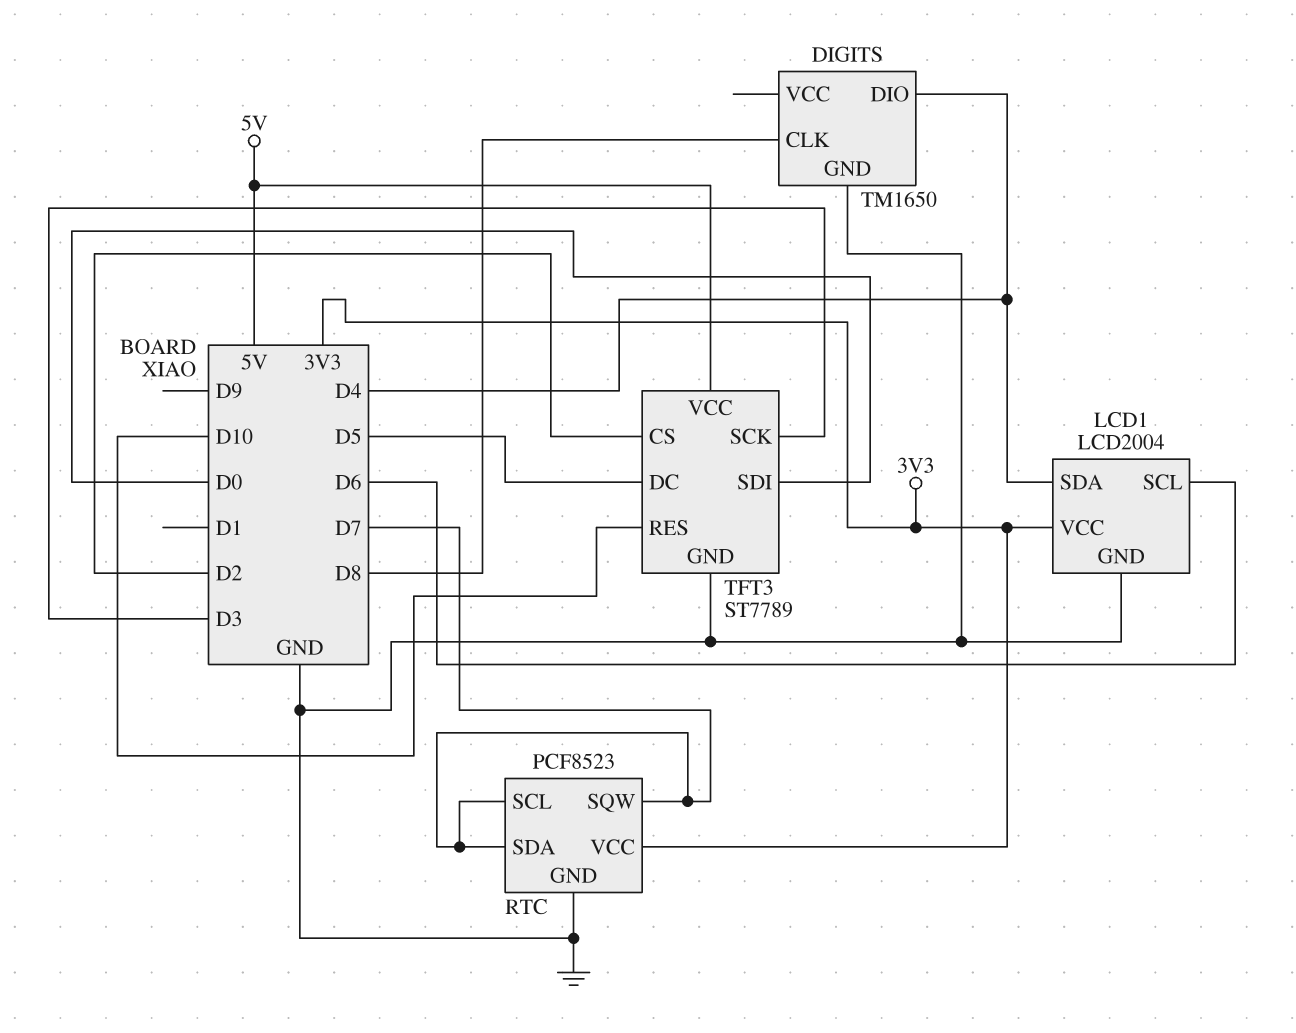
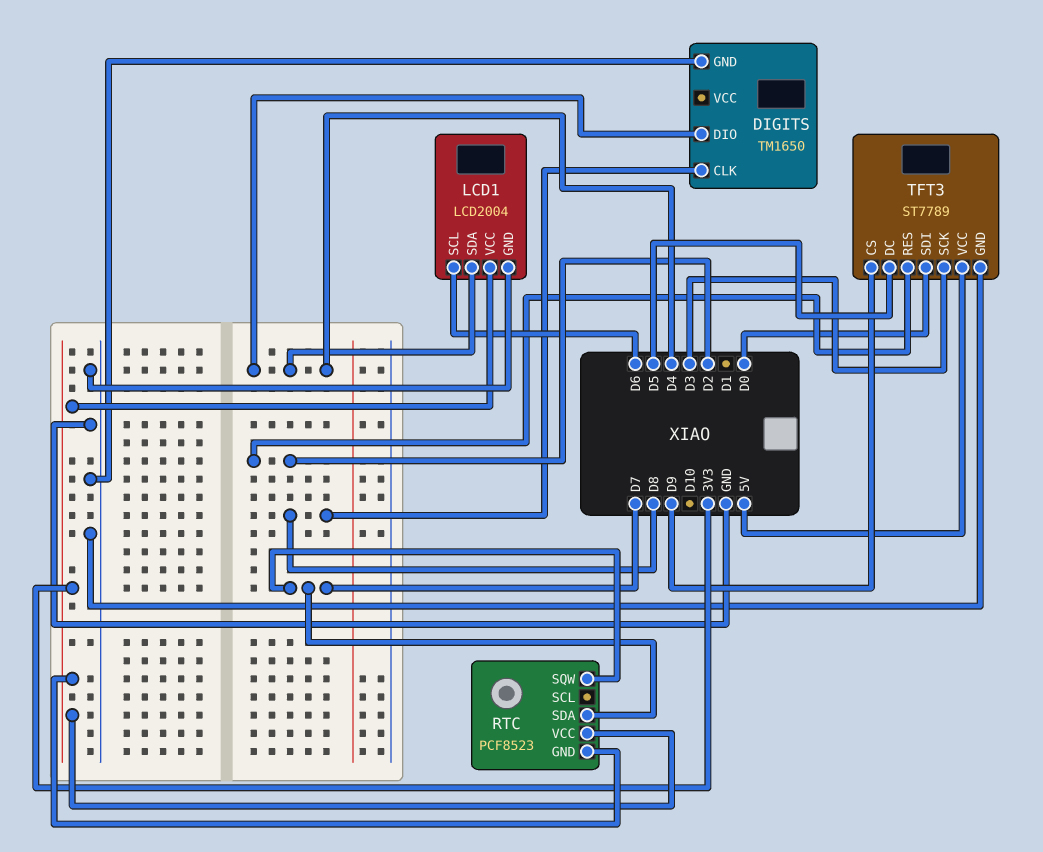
RTC pin GND: GND -> 3V3
RTC pin SCL: D7 -> none
TFT3 pin CS: D2 -> D9
TFT3 pin RES: D10 -> D2

